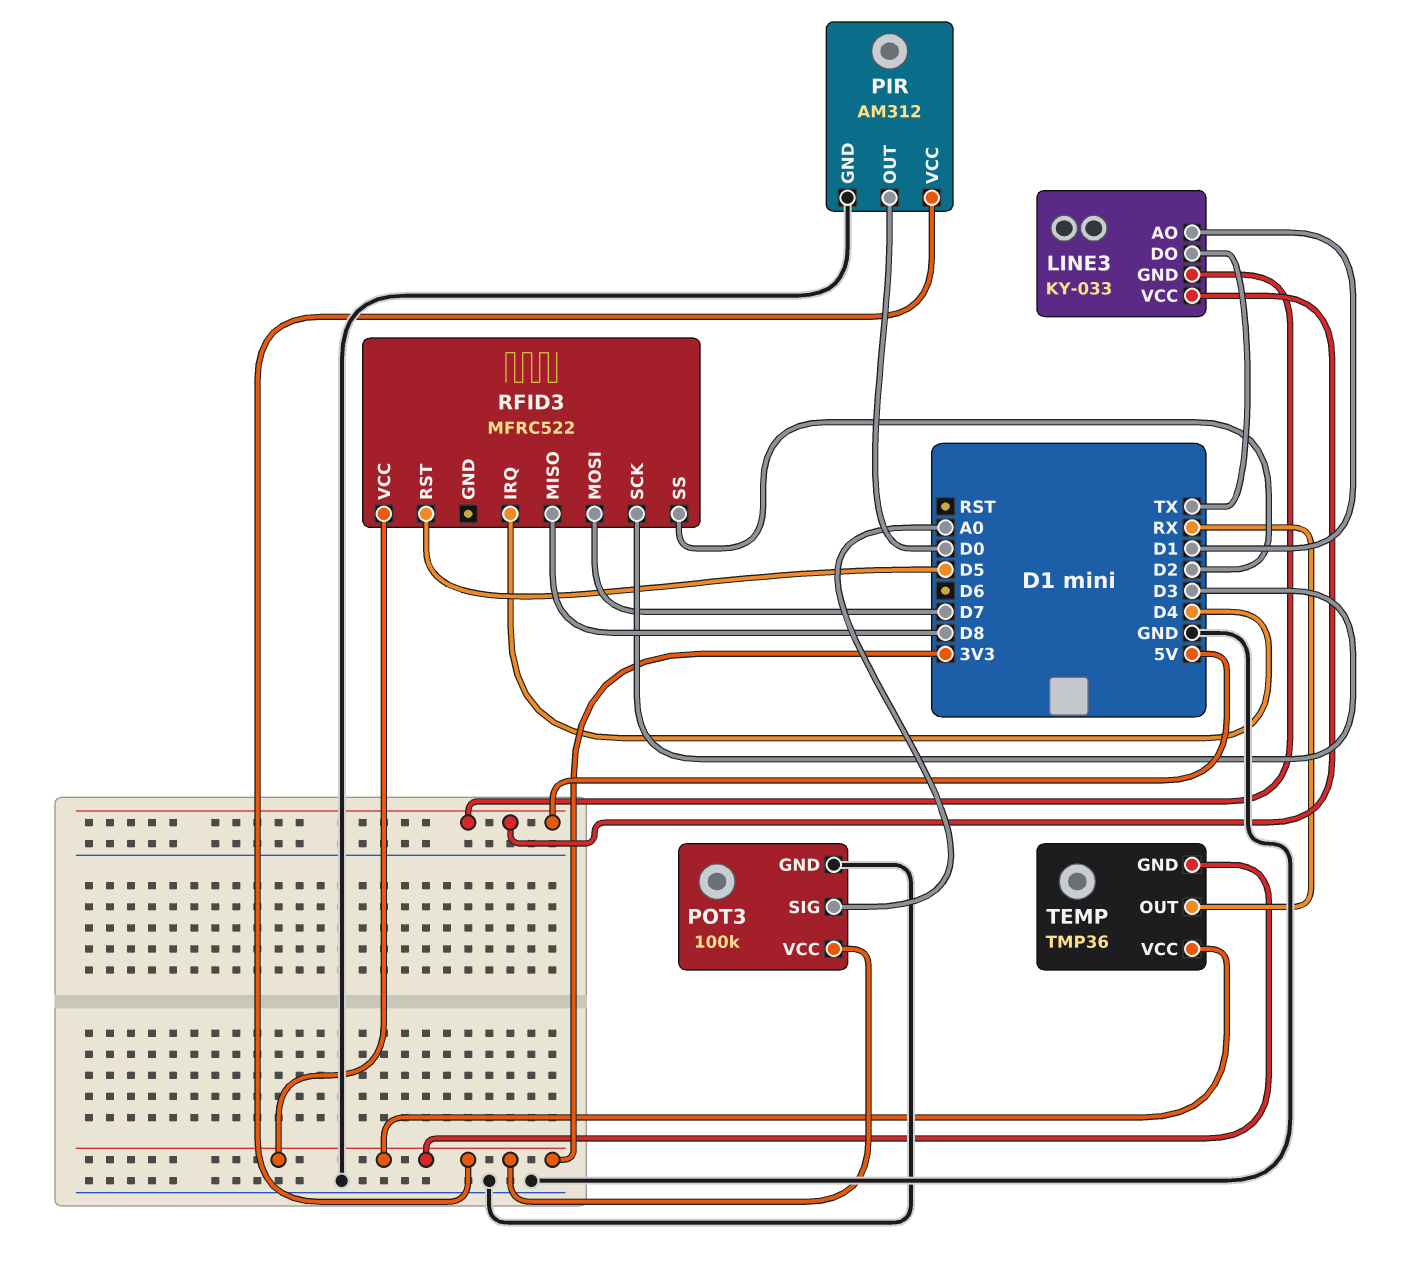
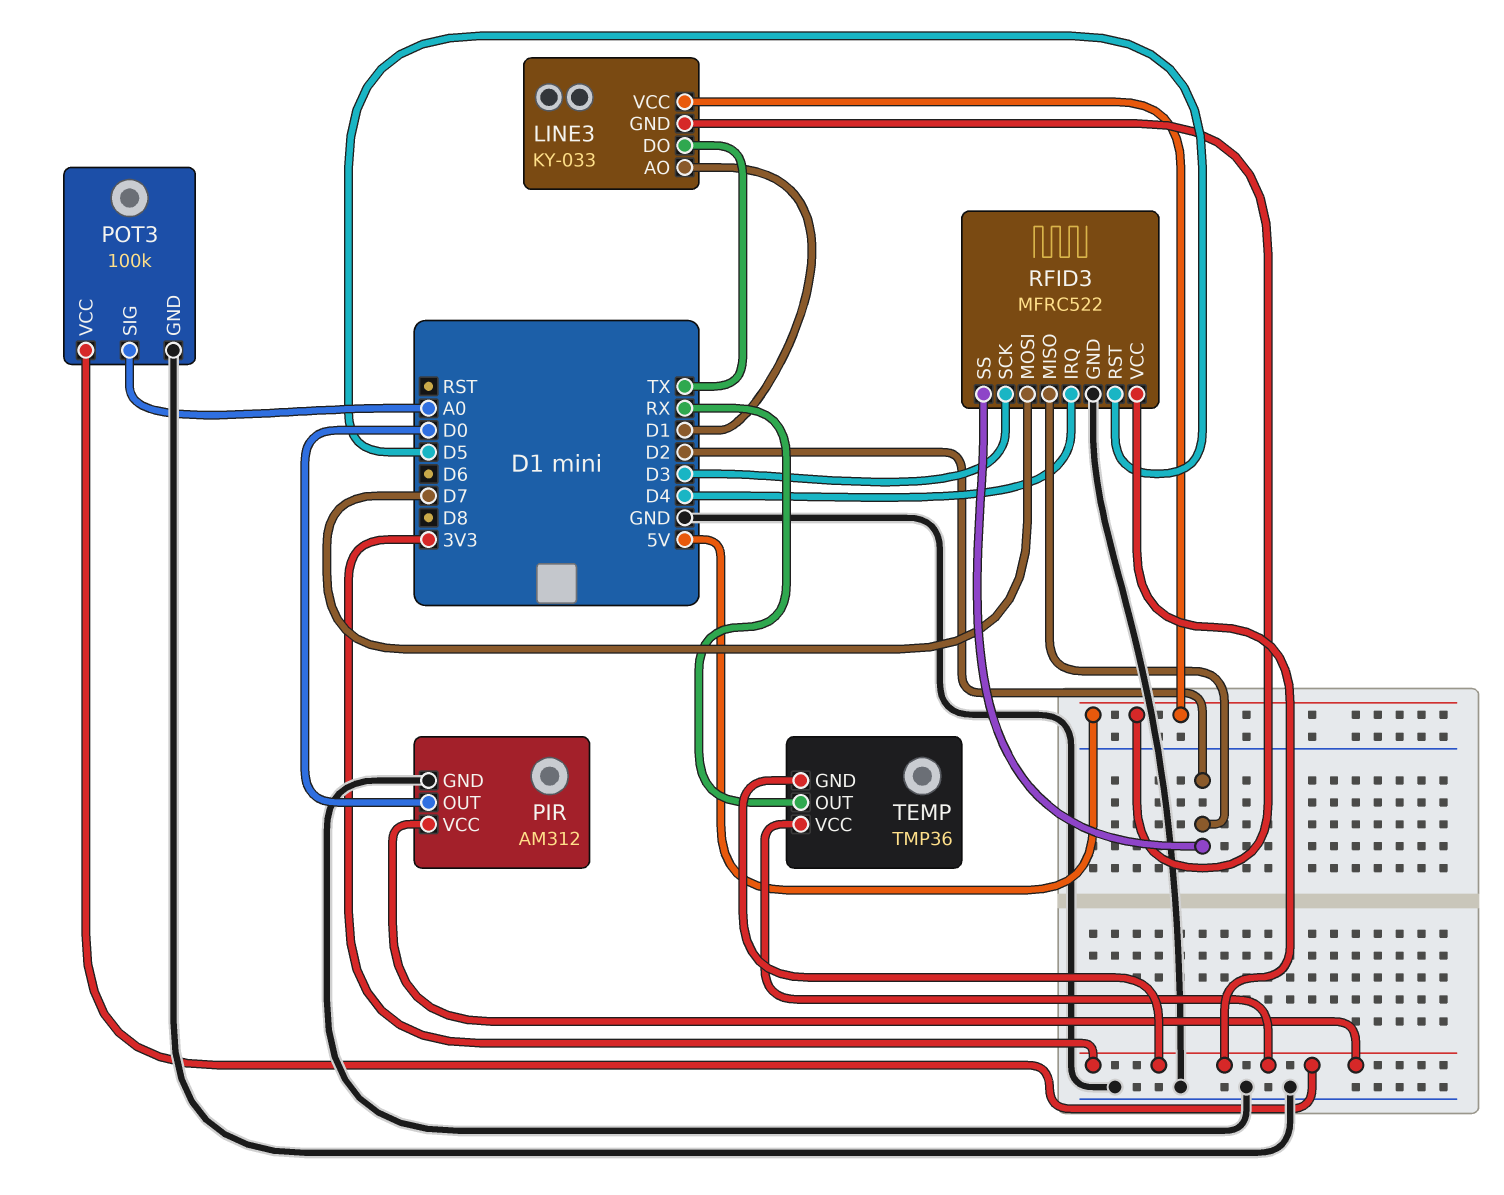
RFID3 pin GND: none -> GND
RFID3 pin MISO: D8 -> D2

